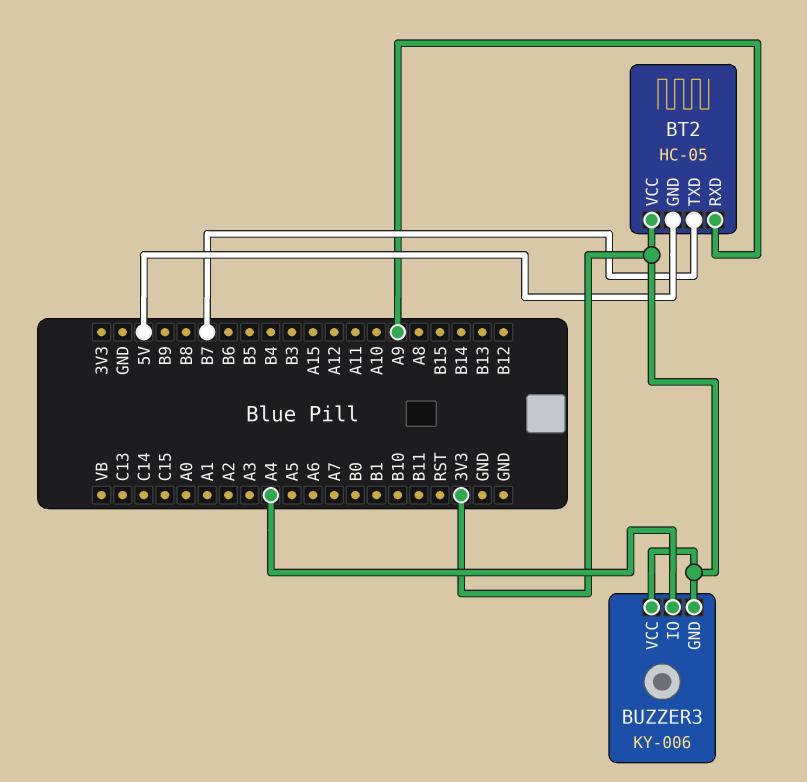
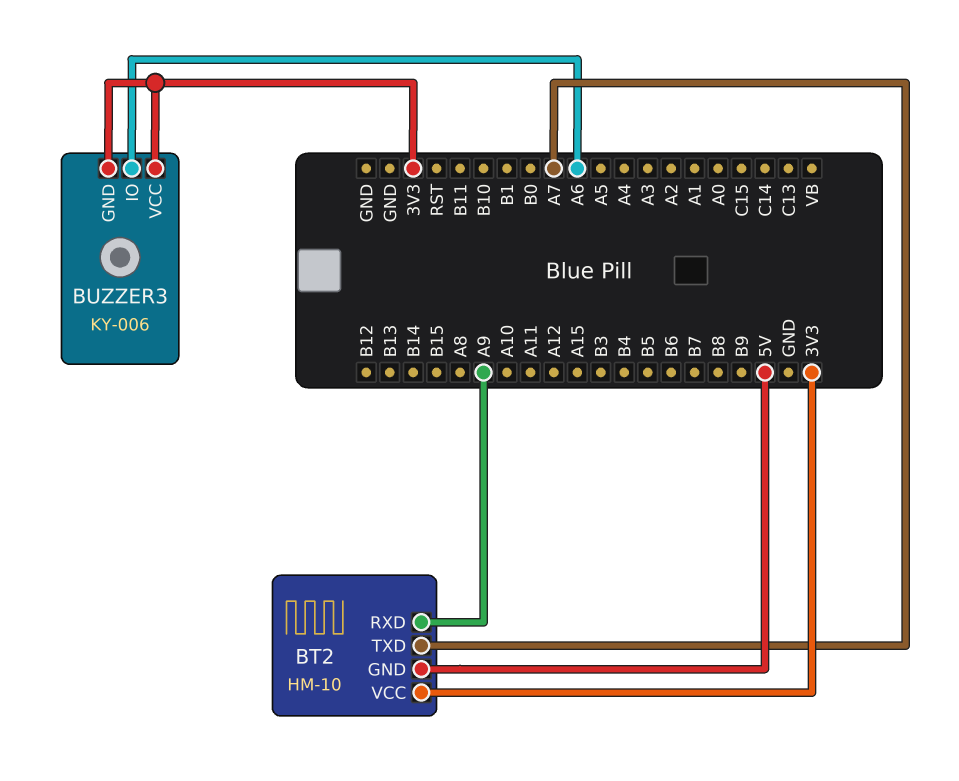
BT2: HC-05 -> HM-10
BT2 pin TXD: B7 -> A7
BUZZER3 pin IO: A4 -> A6

